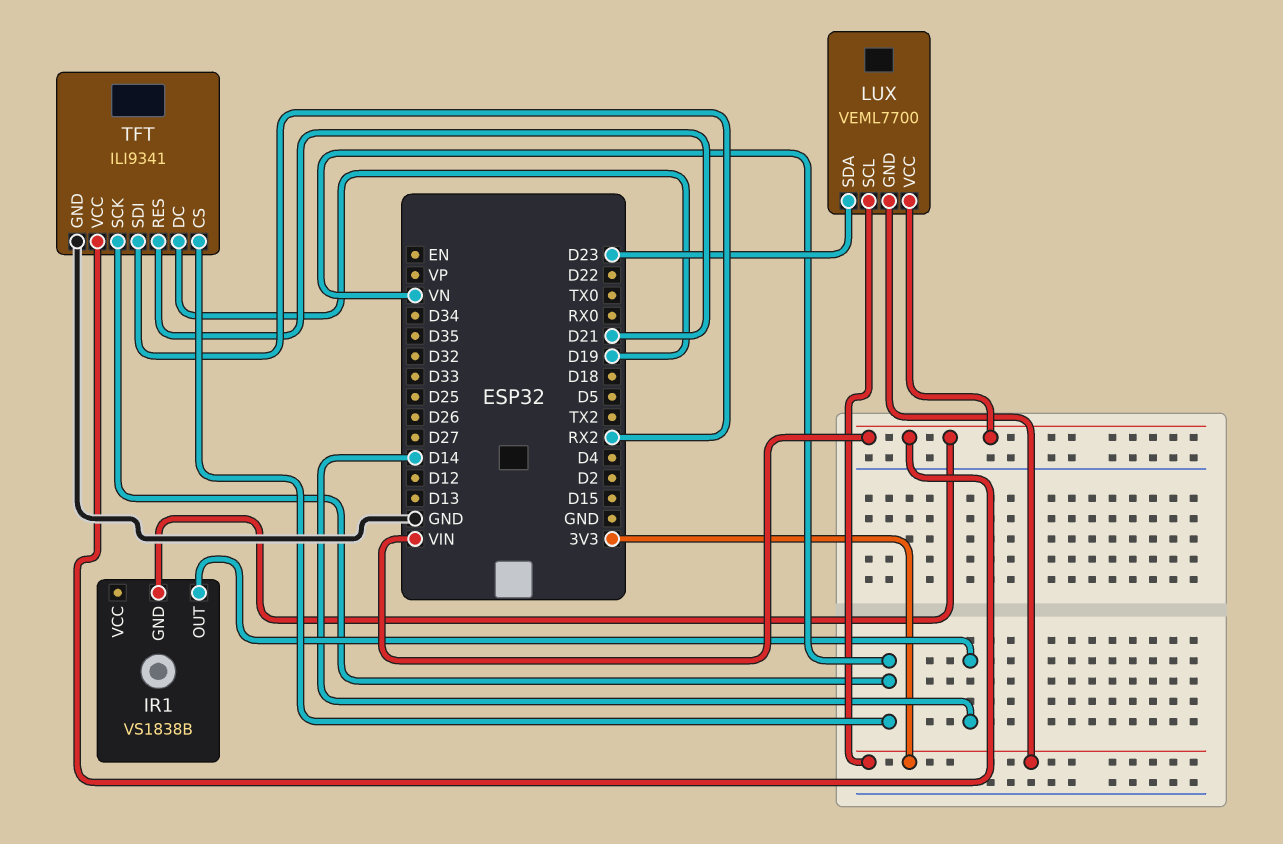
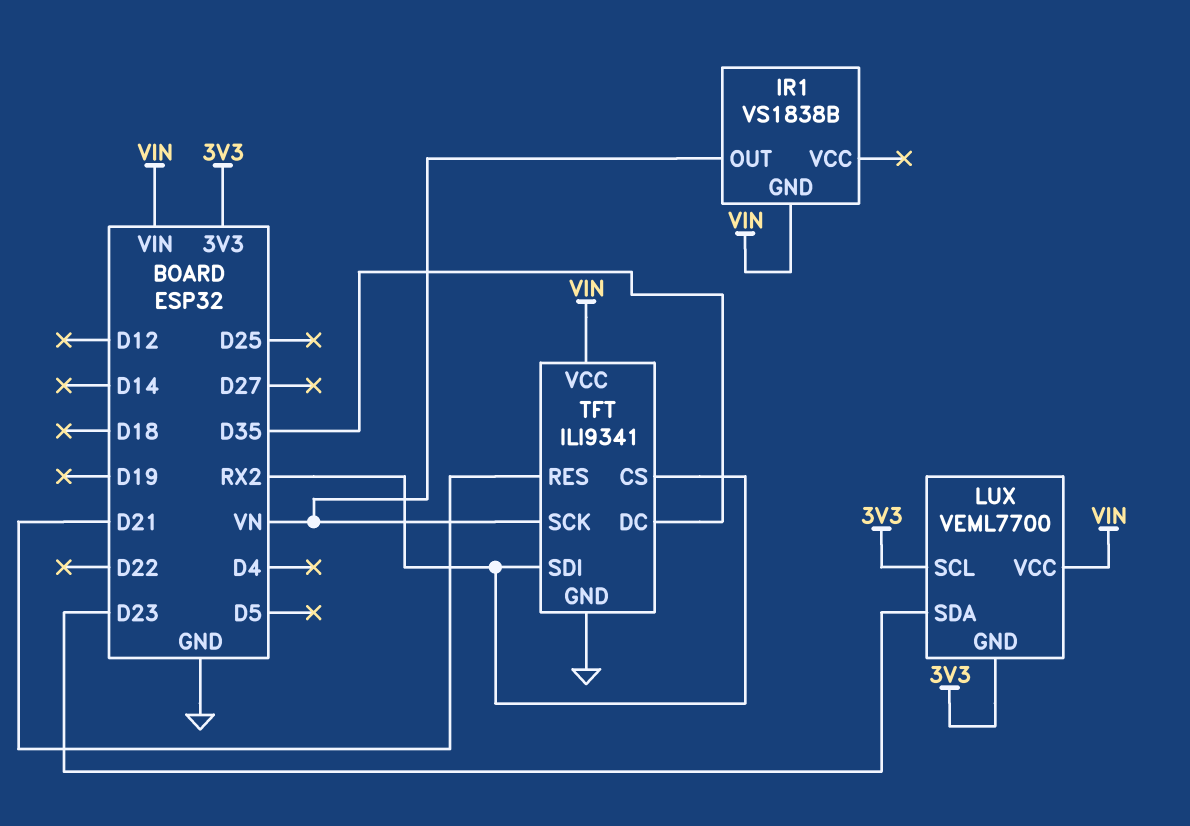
IR1 pin OUT: D14 -> VN
TFT pin CS: VN -> RX2
TFT pin DC: D19 -> D35

